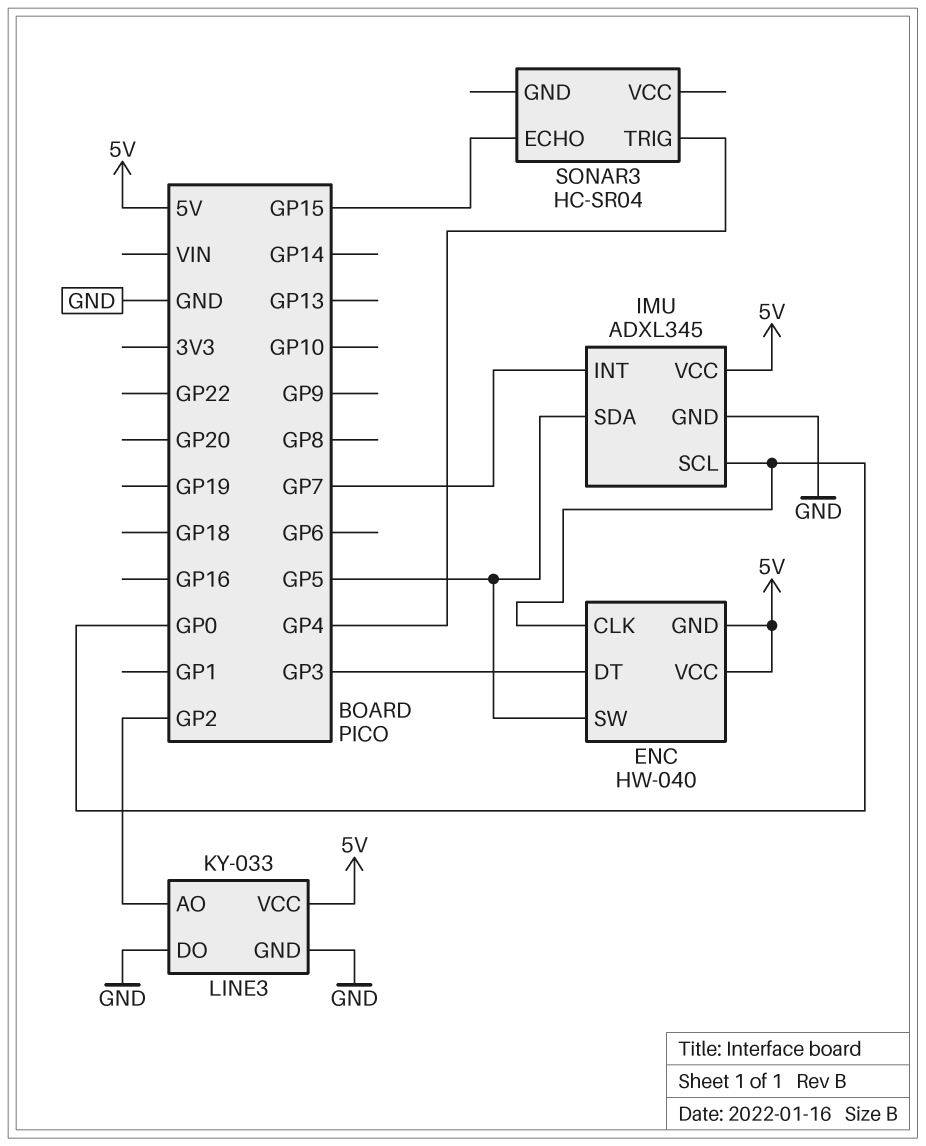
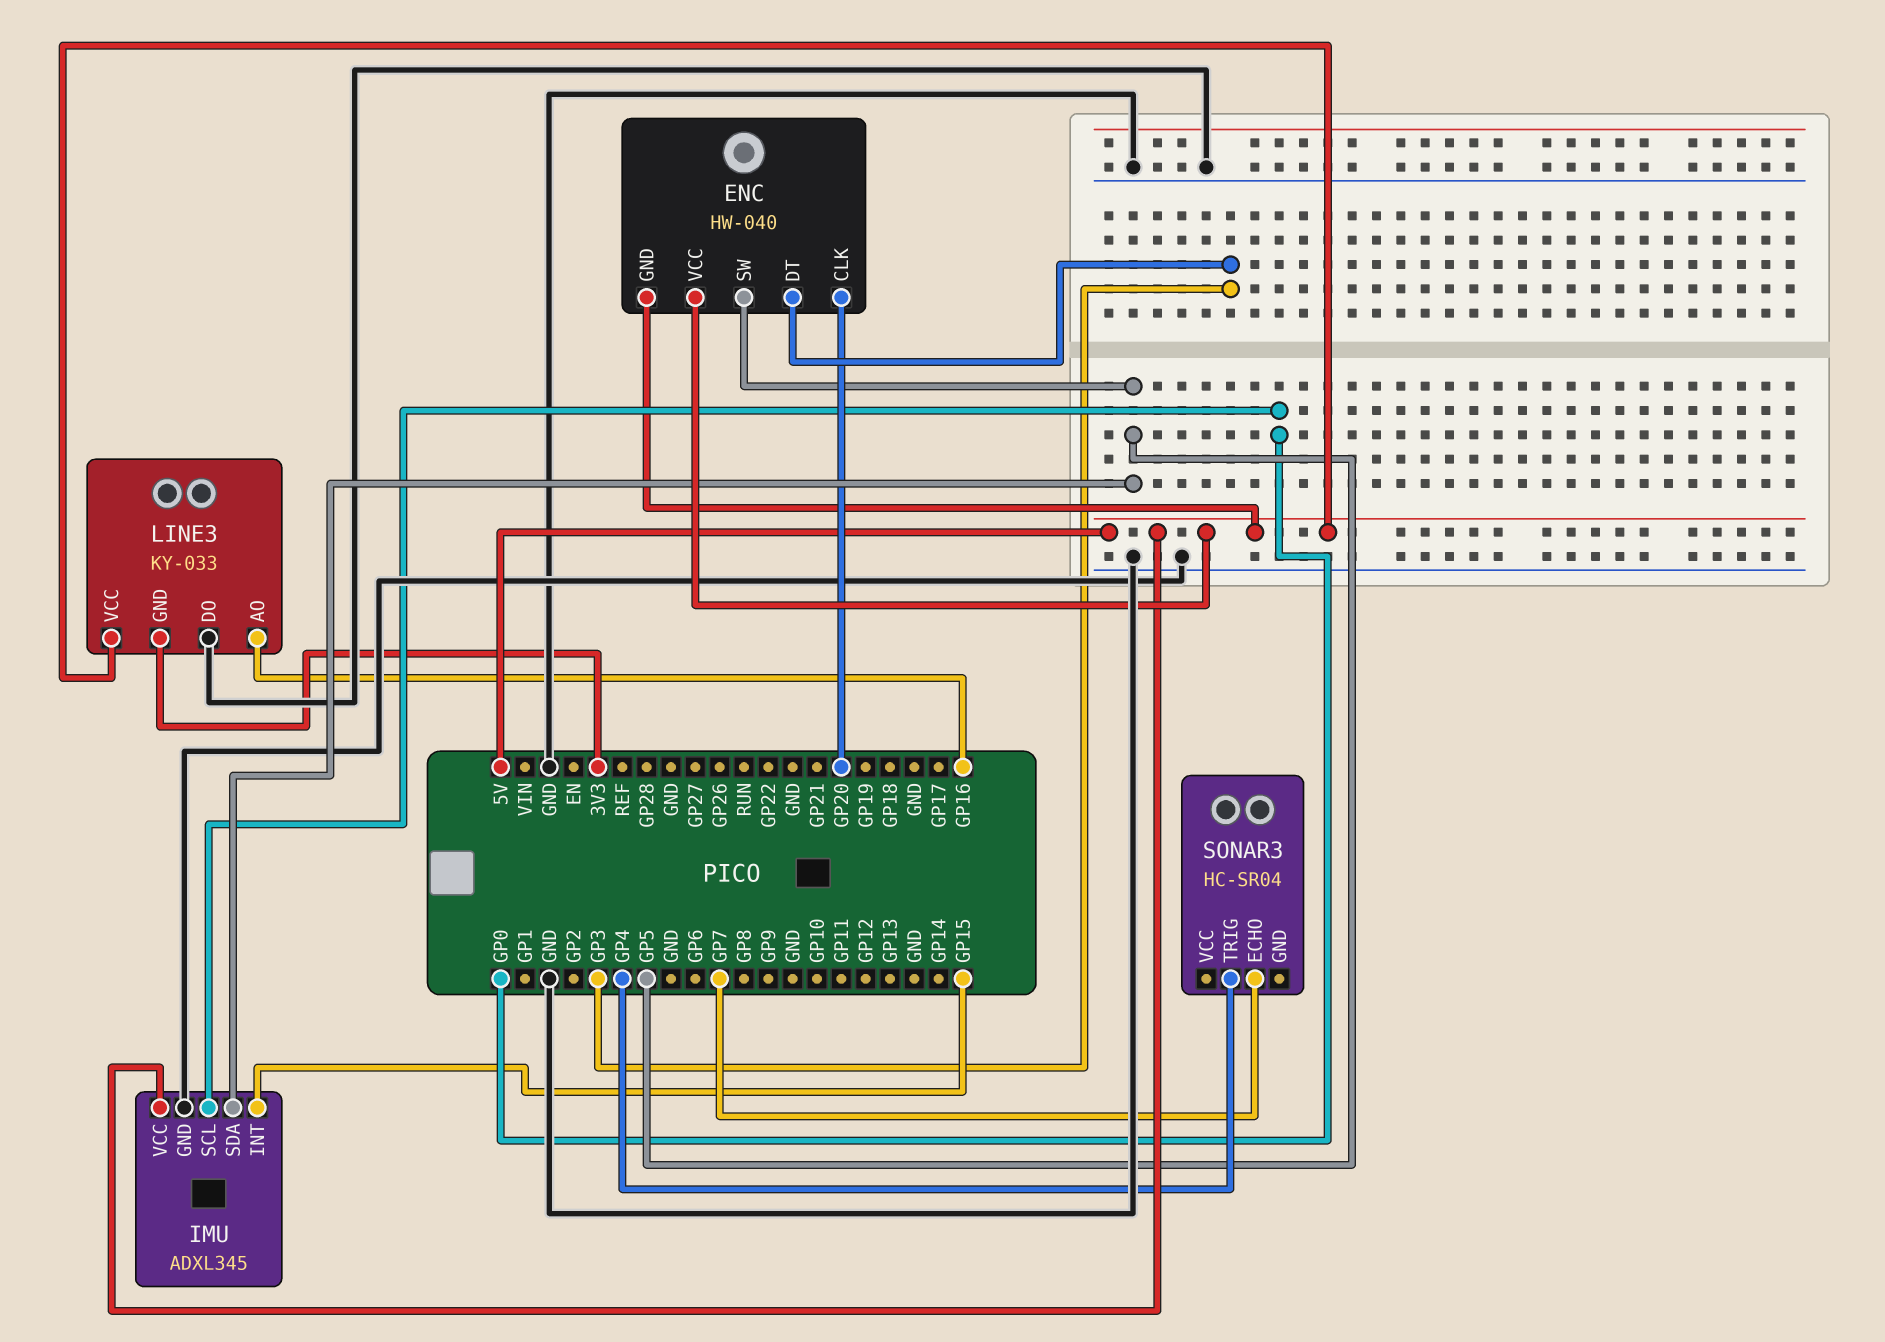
ENC pin CLK: GP0 -> GP20
IMU pin INT: GP7 -> GP15
LINE3 pin AO: GP2 -> GP16
LINE3 pin GND: GND -> 3V3
SONAR3 pin ECHO: GP15 -> GP7

